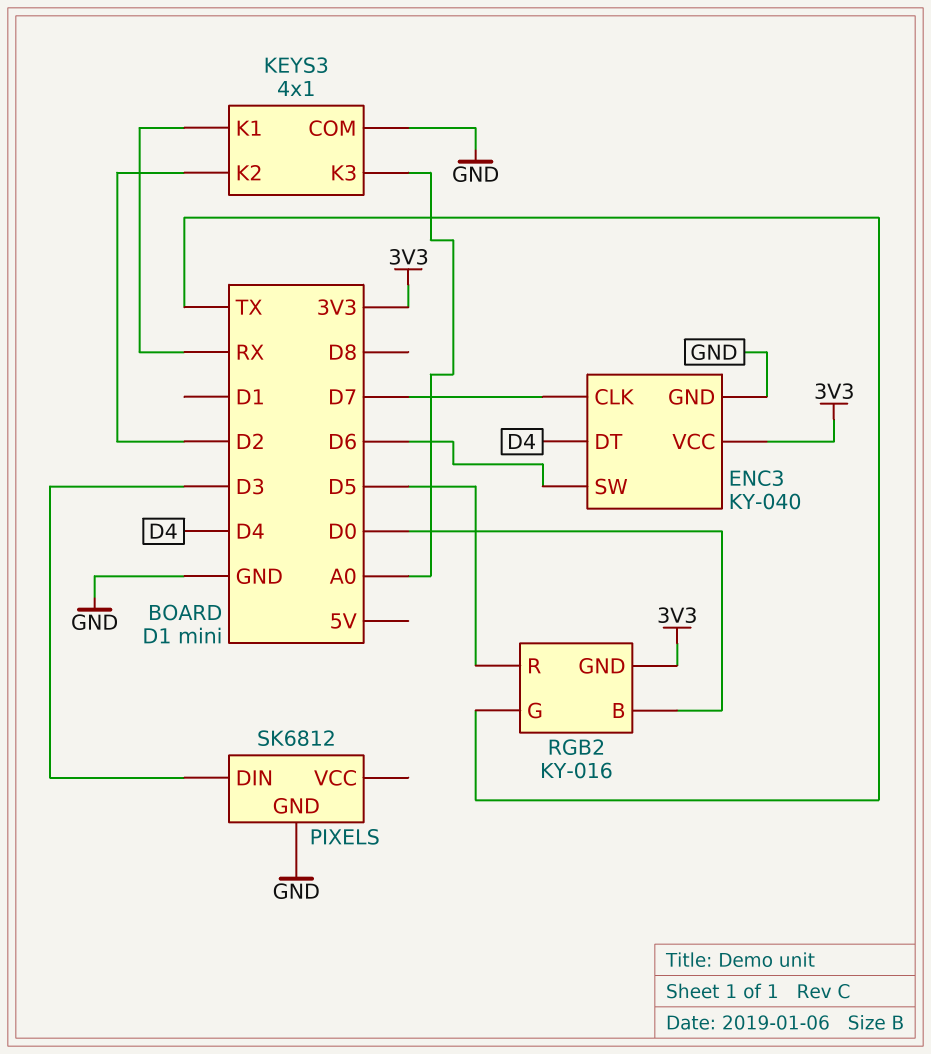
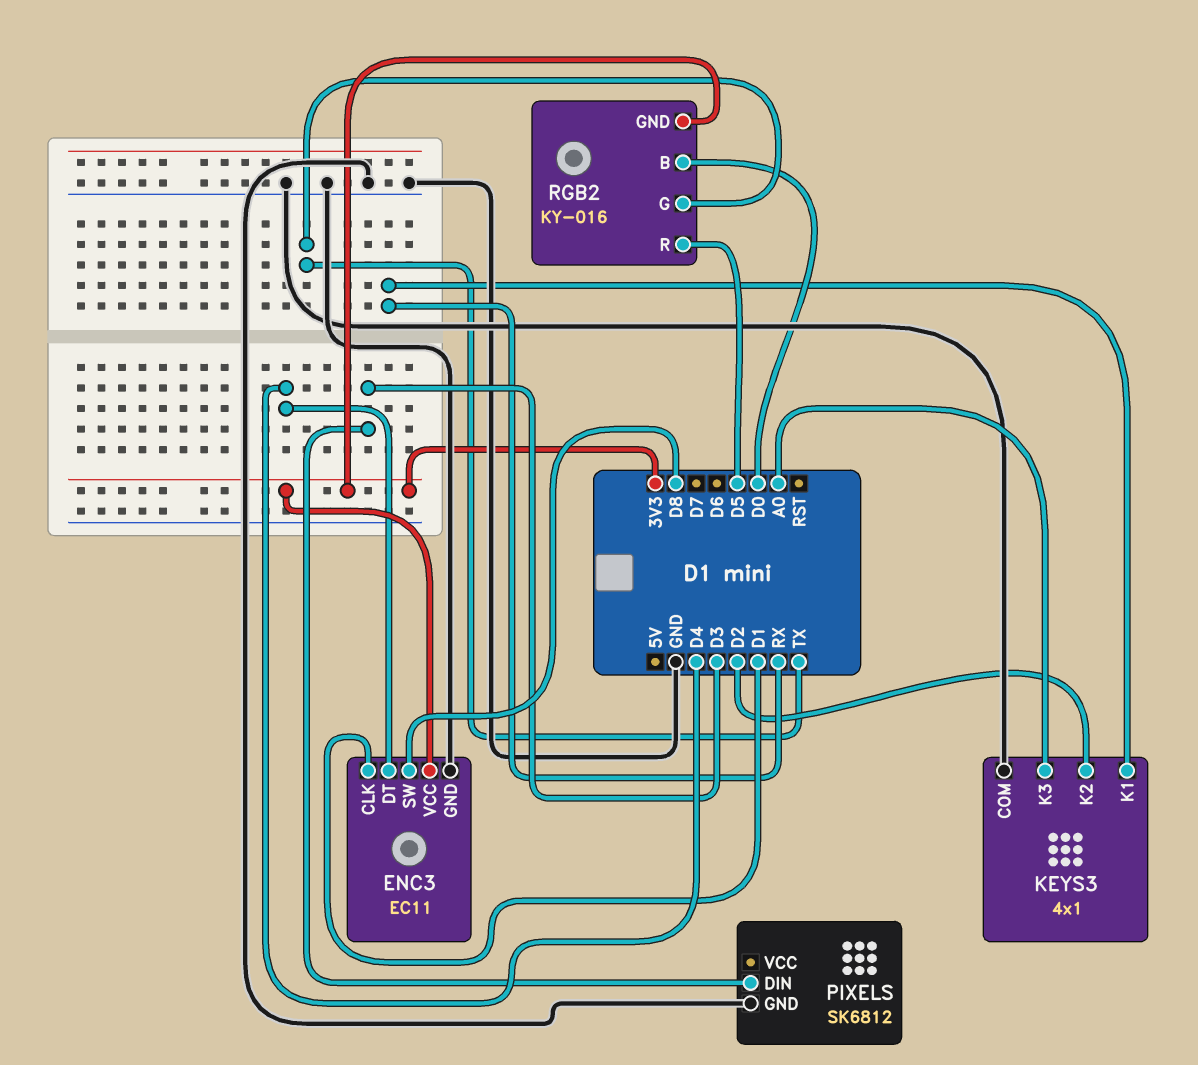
ENC3: KY-040 -> EC11
ENC3 pin CLK: D7 -> D1
ENC3 pin SW: D6 -> D8

